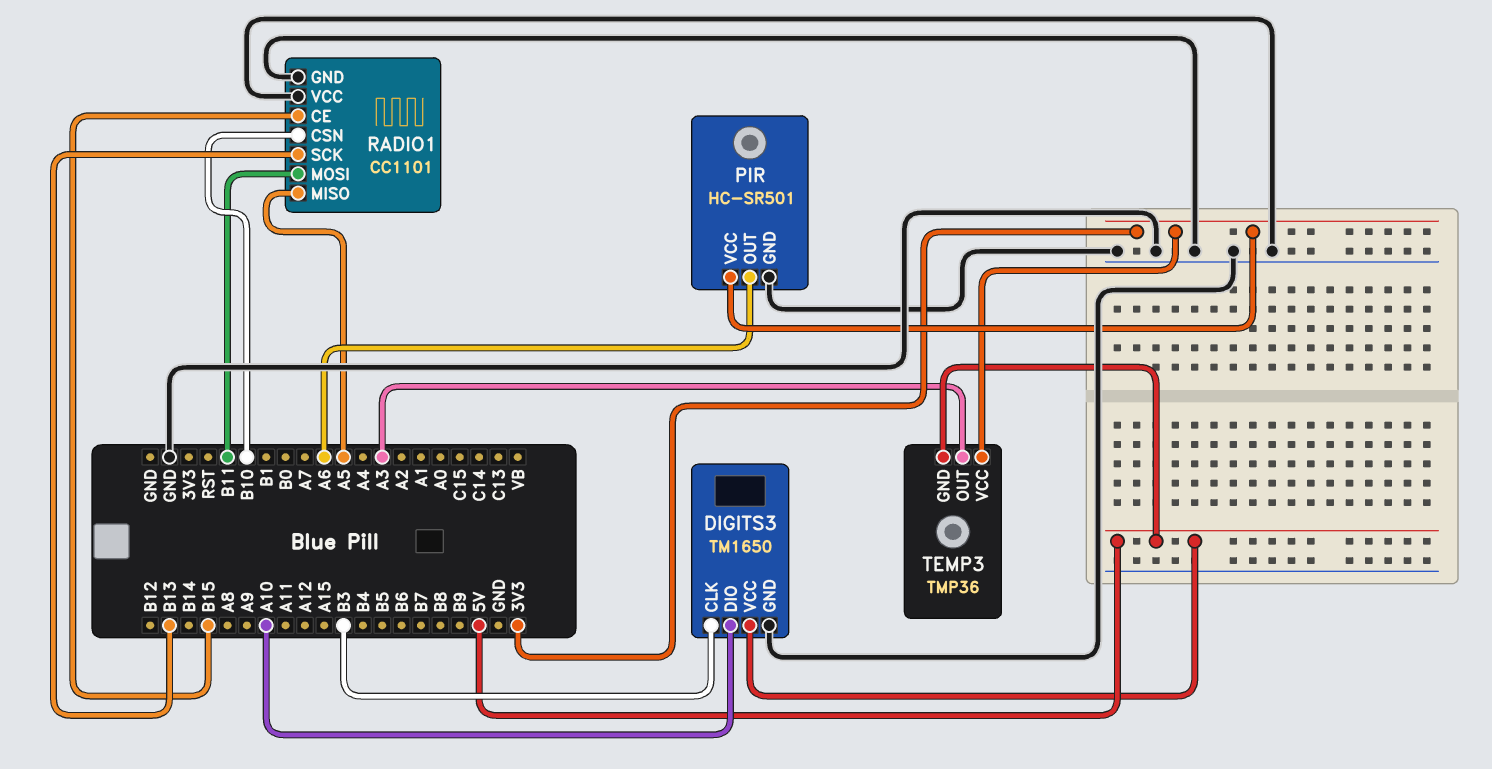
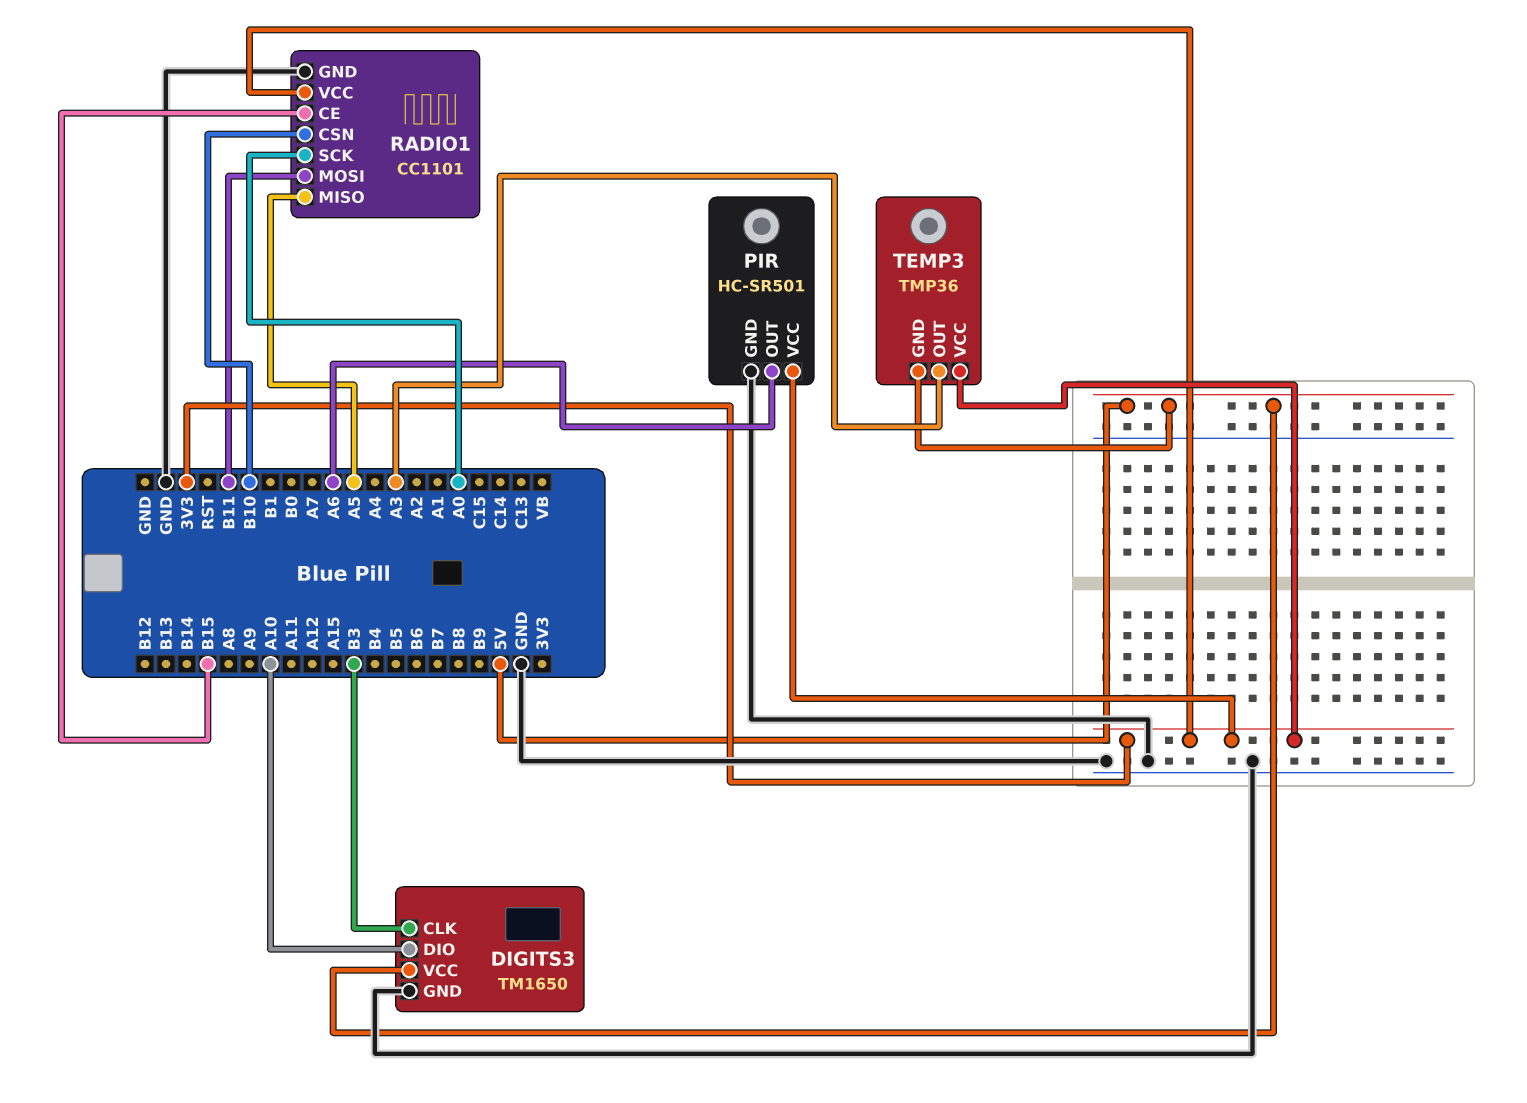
RADIO1 pin SCK: B13 -> A0
RADIO1 pin VCC: GND -> 3V3

